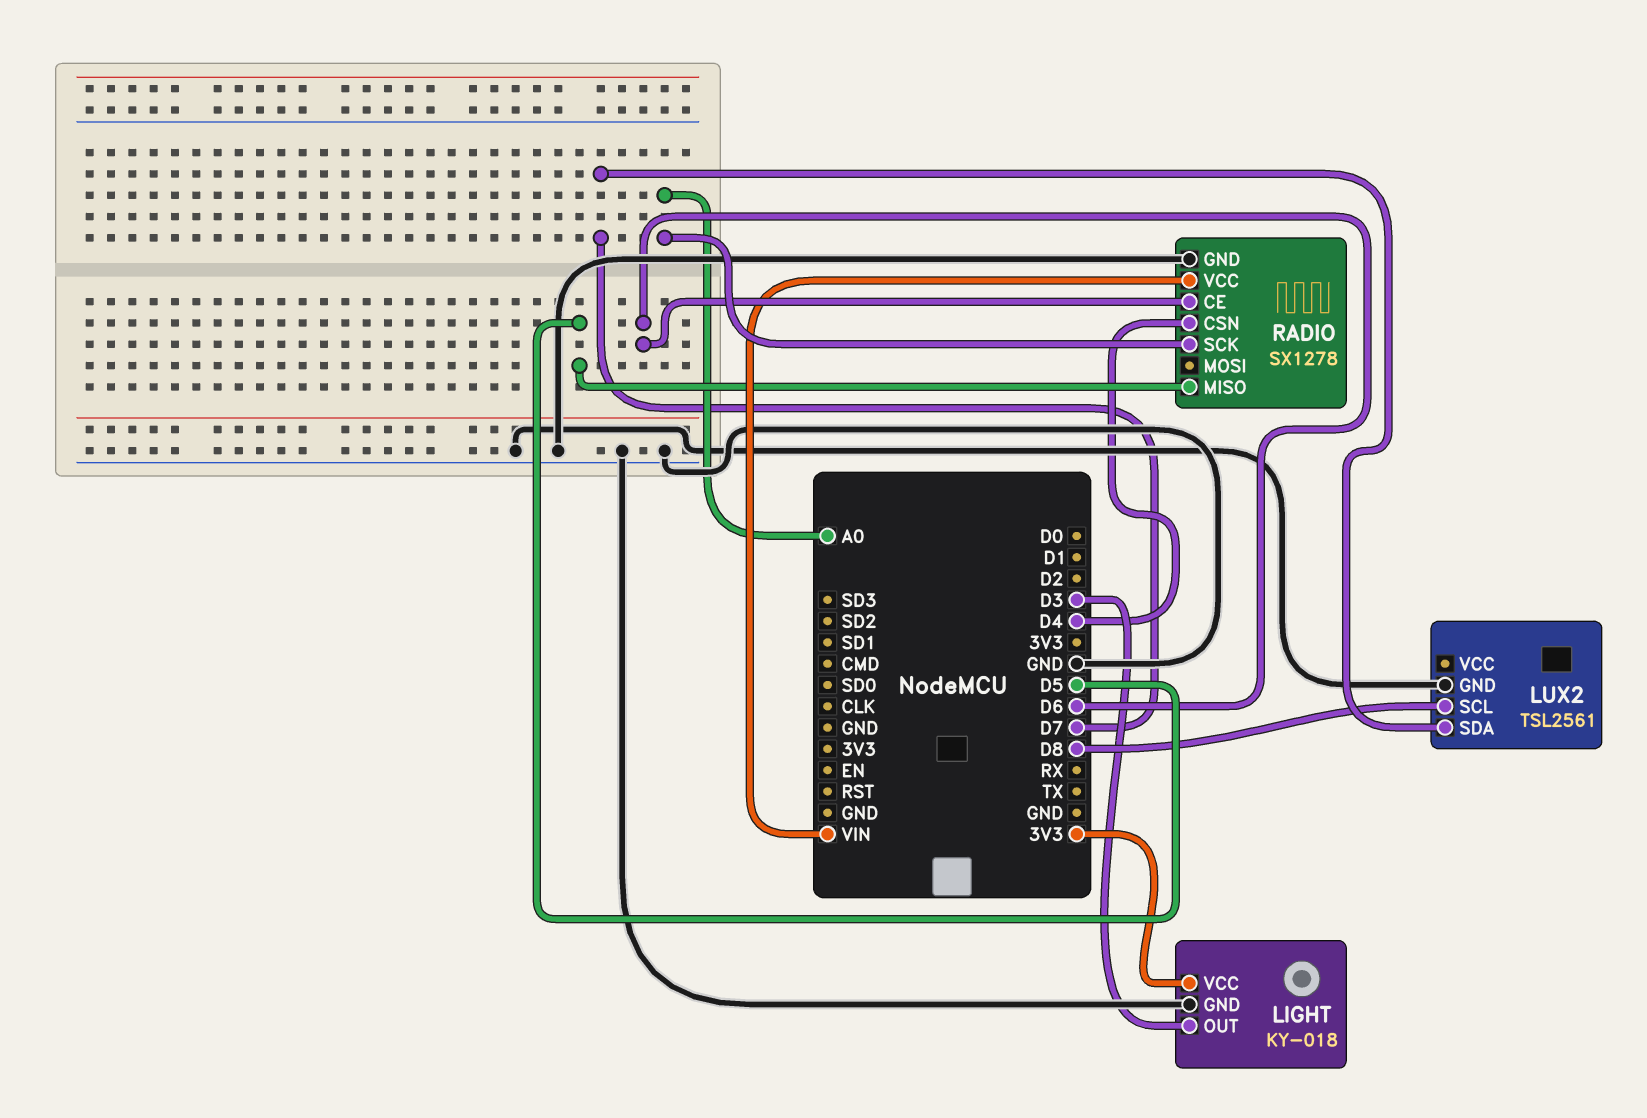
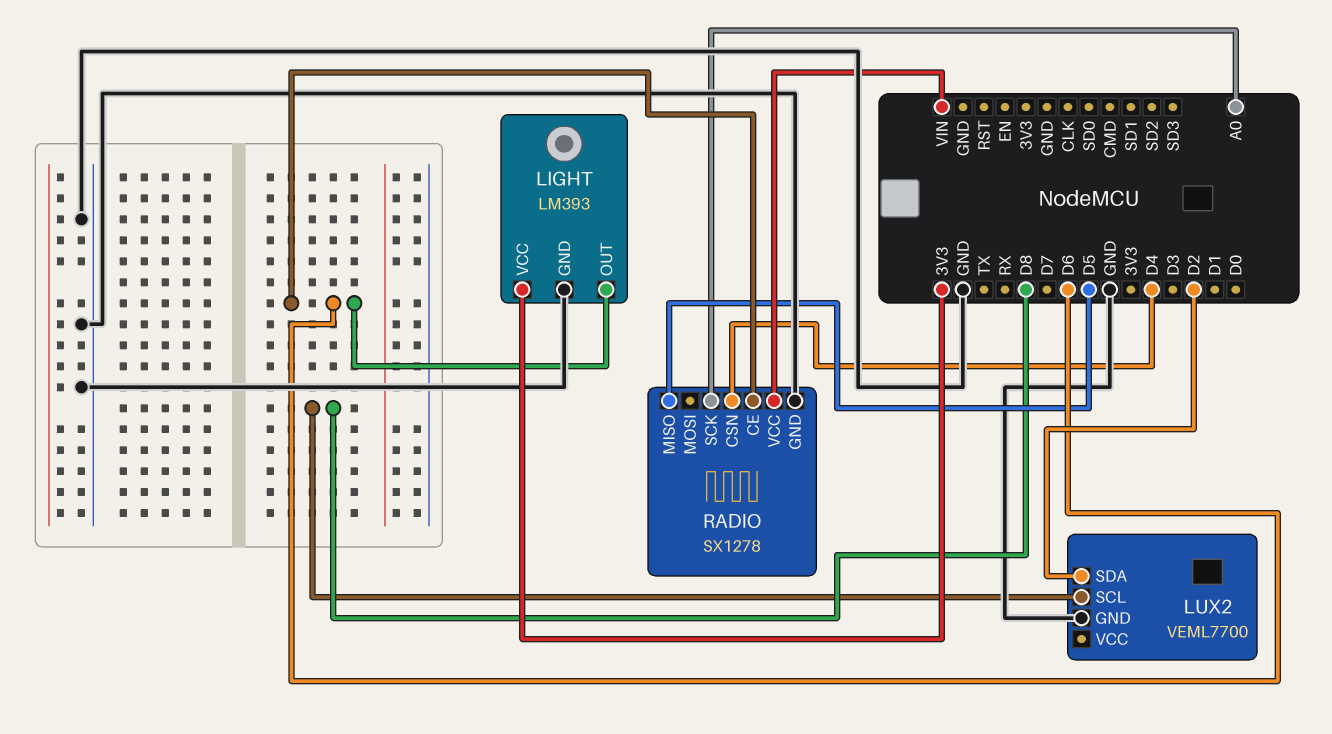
LIGHT: KY-018 -> LM393
LIGHT pin OUT: D3 -> D6
LUX2: TSL2561 -> VEML7700
LUX2 pin SDA: D7 -> D2

